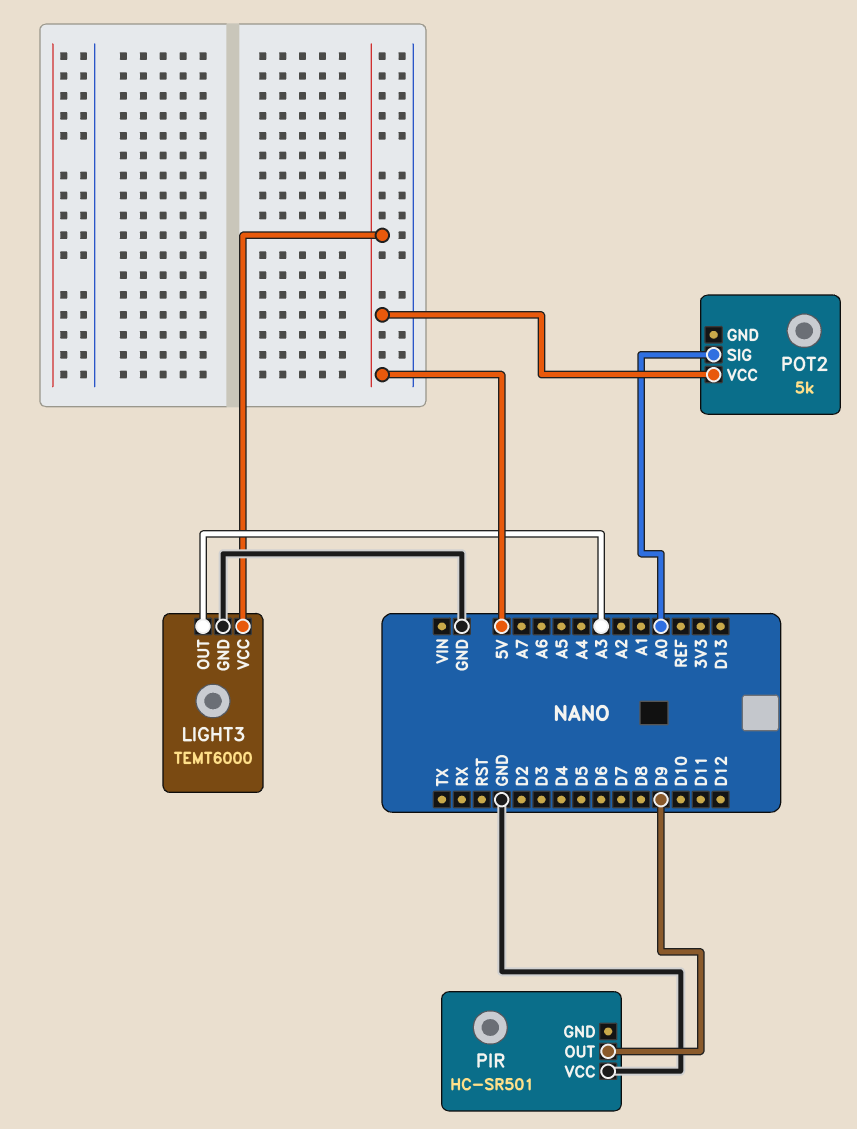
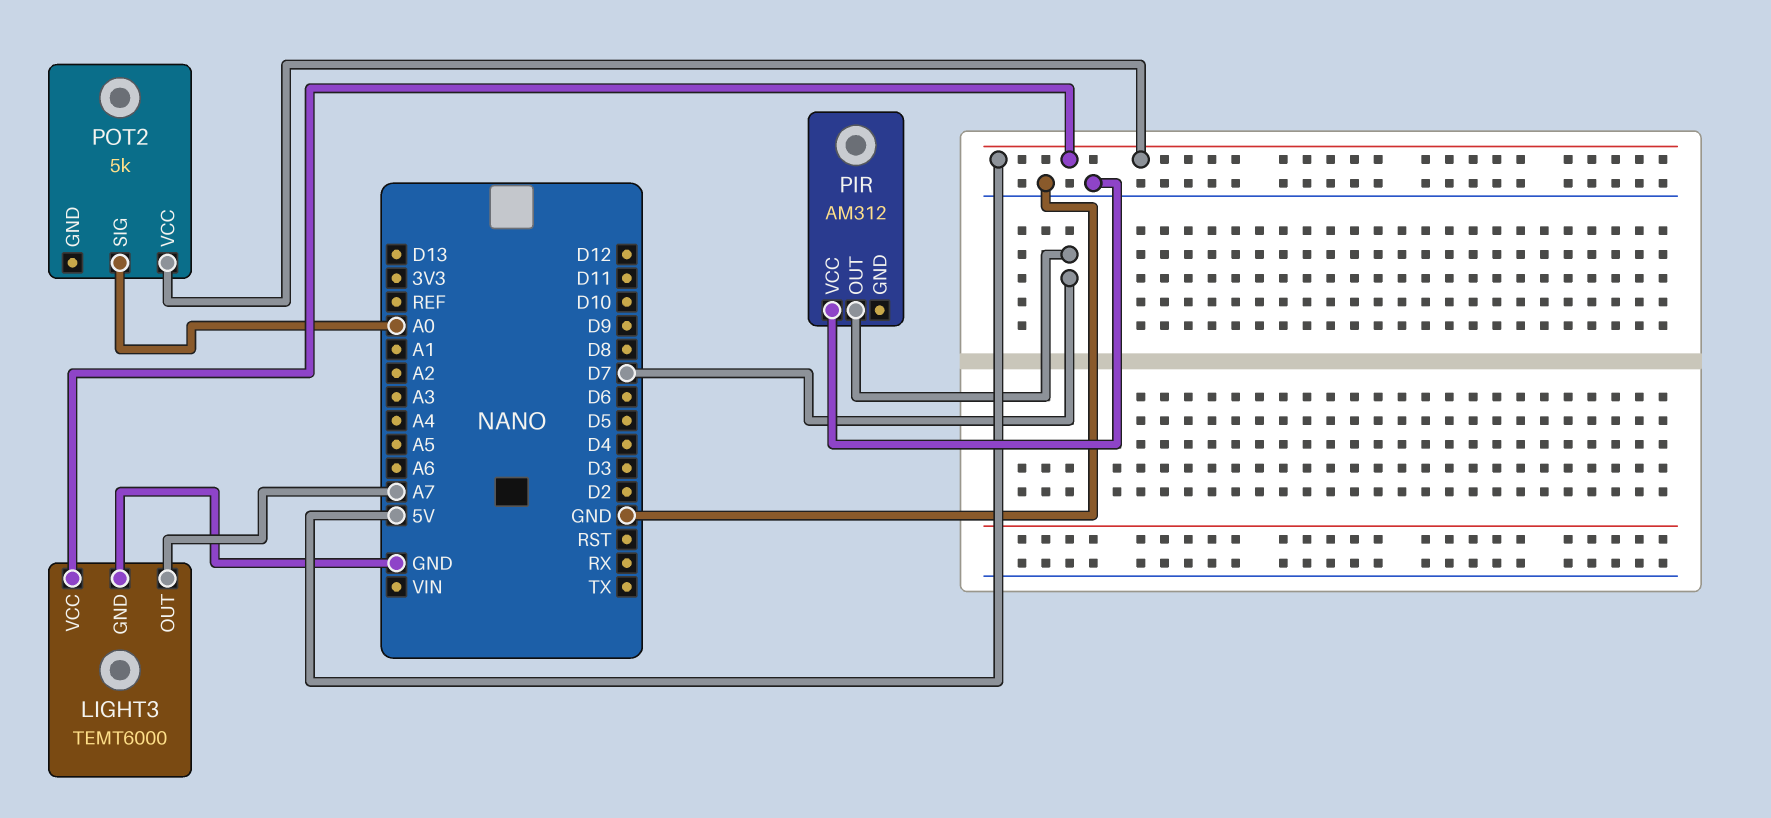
LIGHT3 pin OUT: A3 -> A7
PIR: HC-SR501 -> AM312
PIR pin OUT: D9 -> D7

